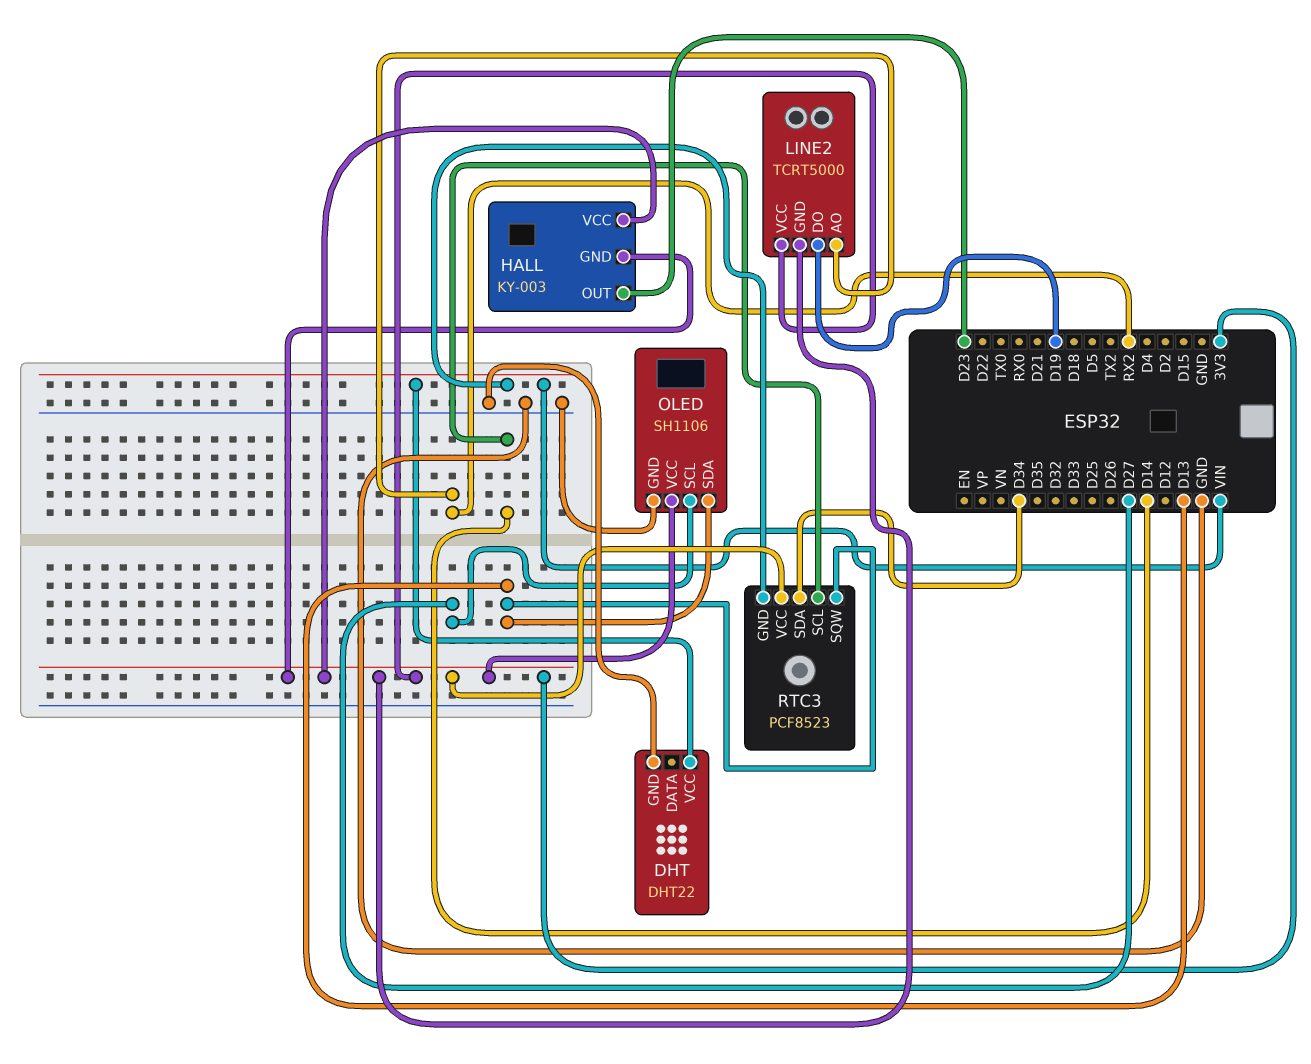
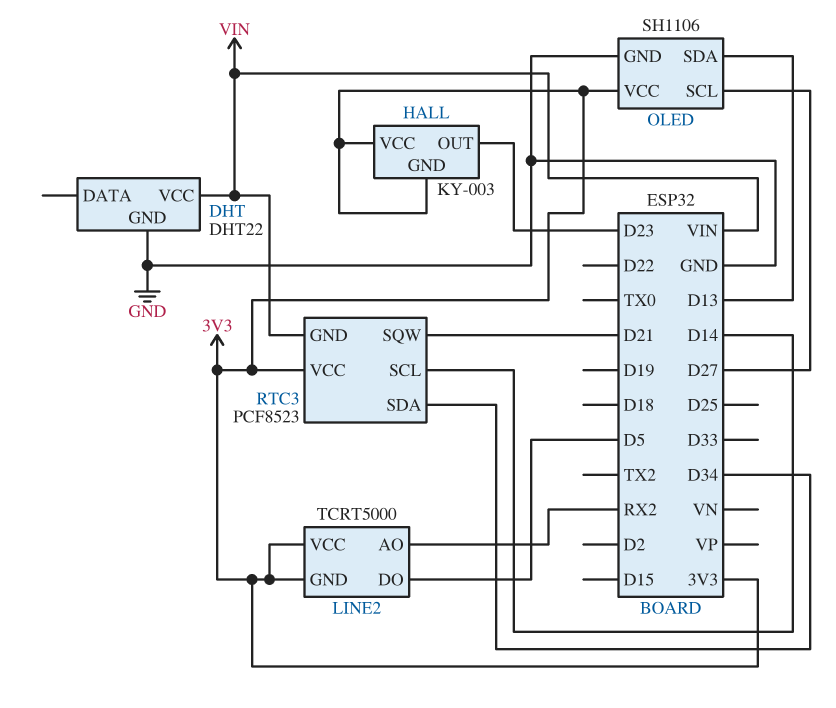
LINE2 pin DO: D19 -> D5
RTC3 pin SQW: D13 -> D21

